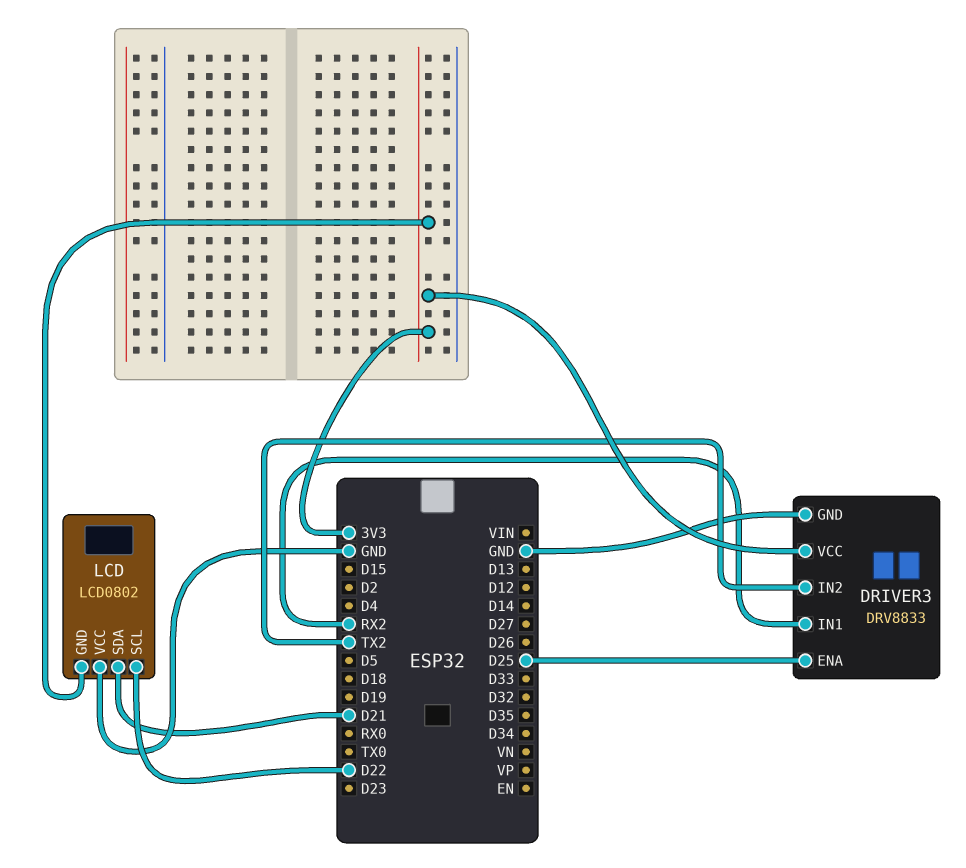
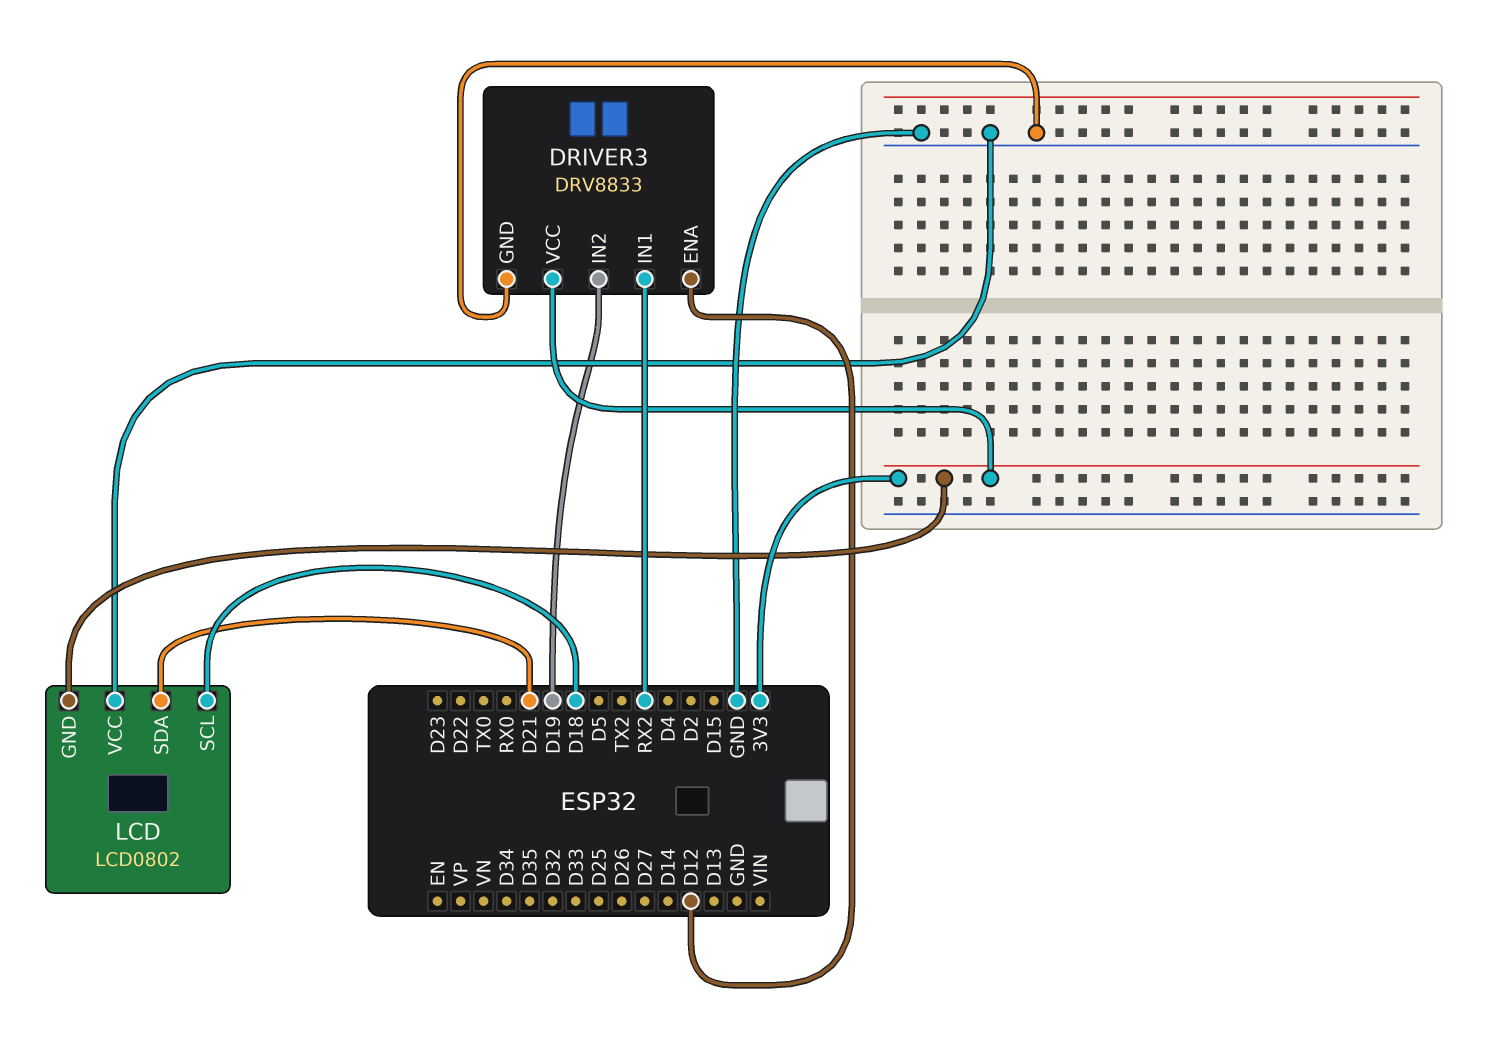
DRIVER3 pin ENA: D25 -> D12
DRIVER3 pin IN2: TX2 -> D19
LCD pin SCL: D22 -> D18

